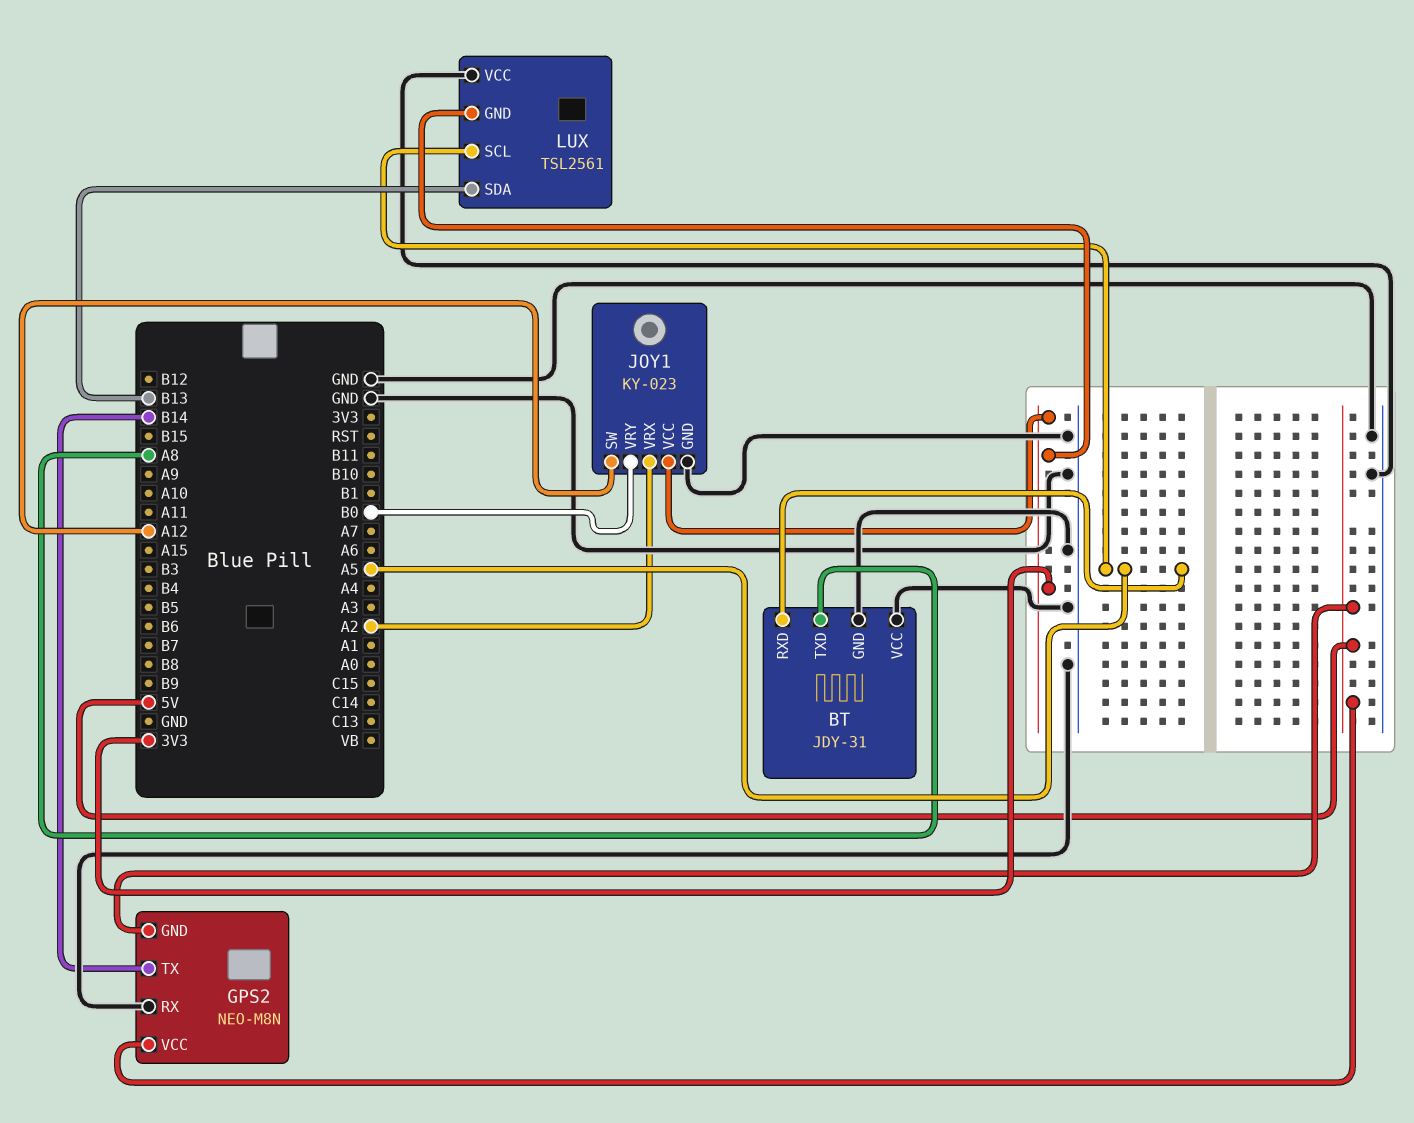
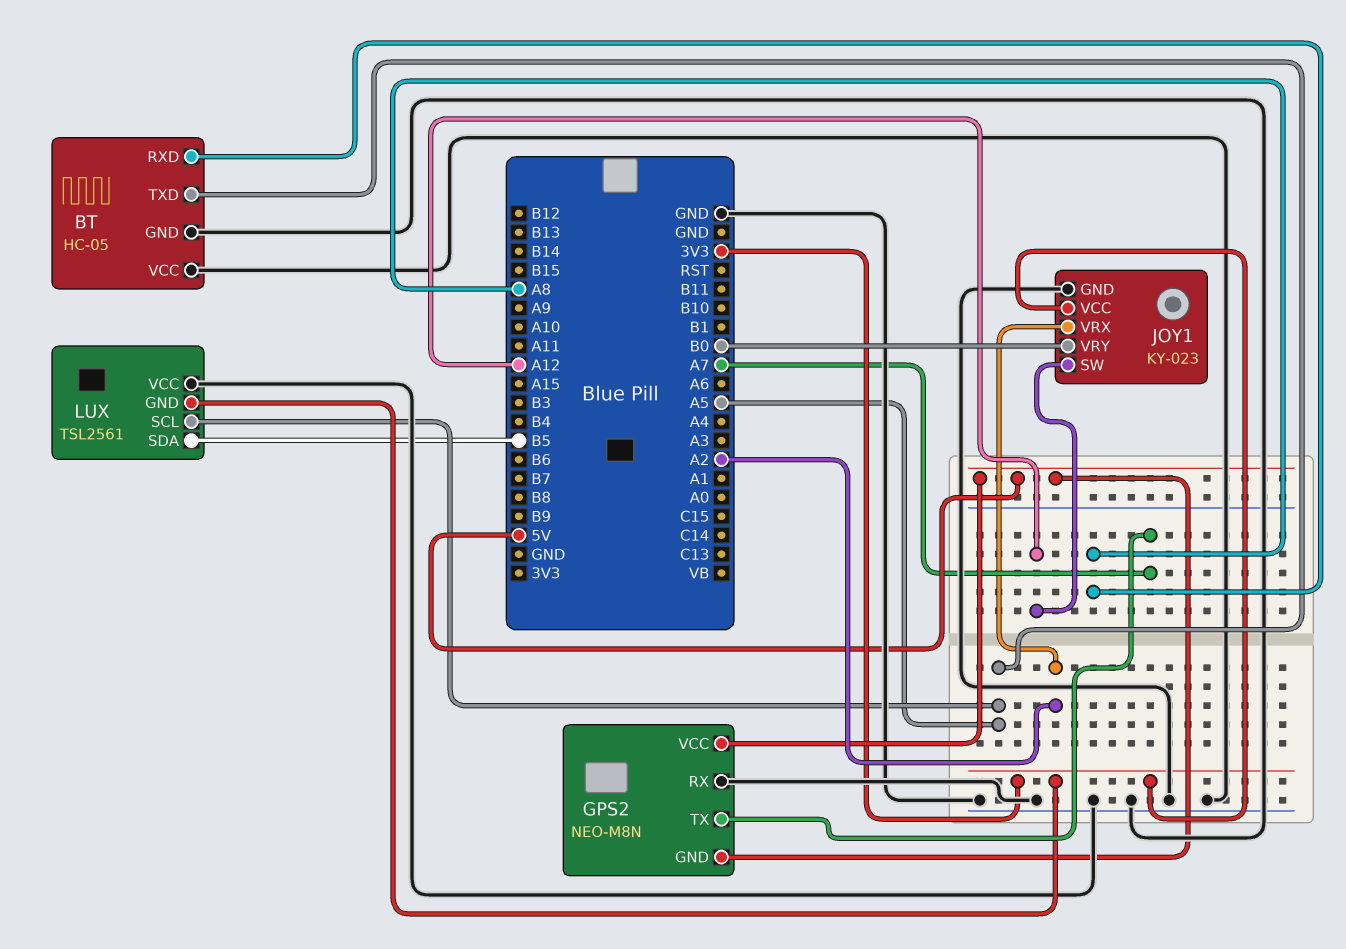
BT: JDY-31 -> HC-05
BT pin RXD: A5 -> A8
BT pin TXD: A8 -> A5
GPS2 pin TX: B14 -> A7
LUX pin SDA: B13 -> B5

